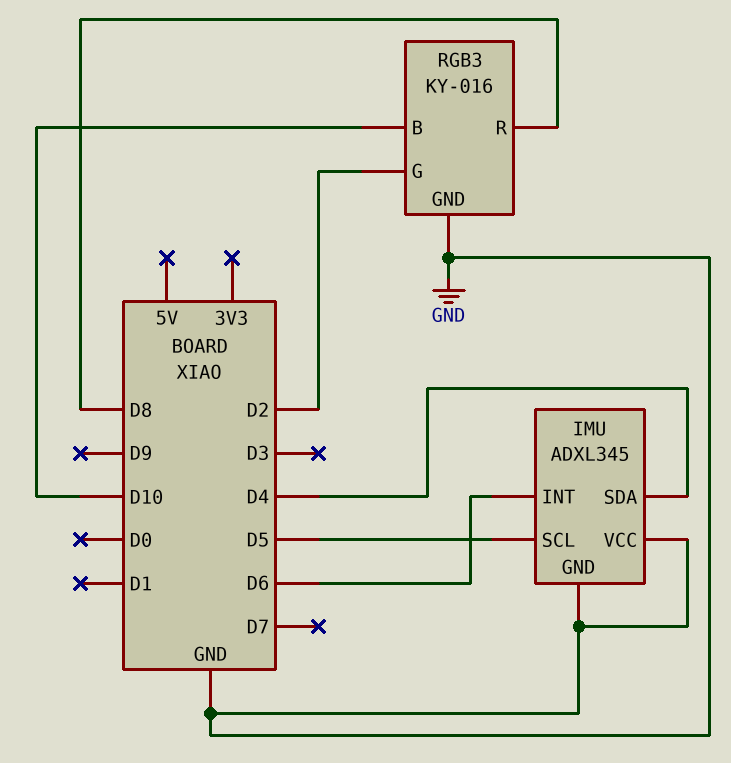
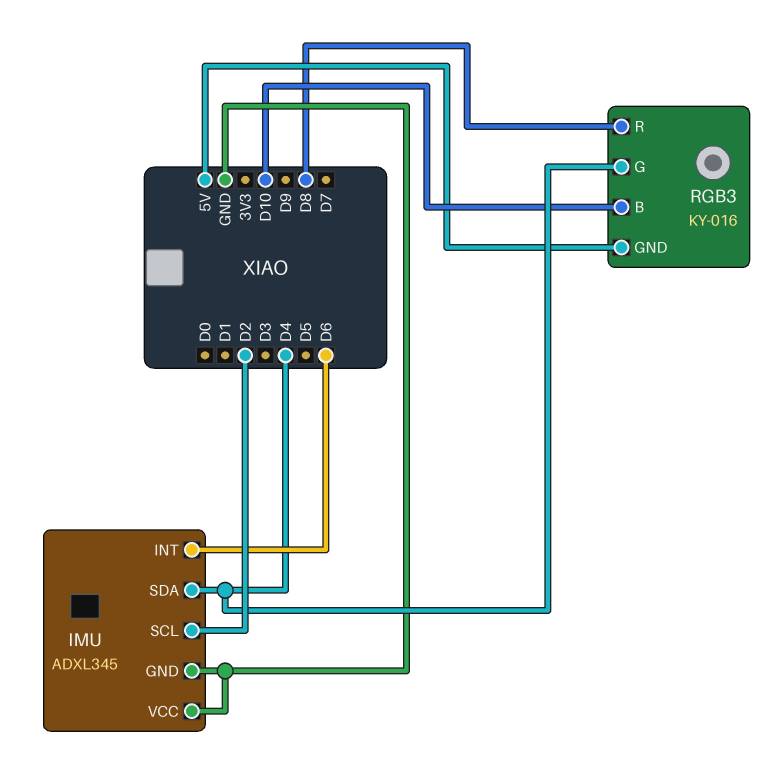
IMU pin SCL: D5 -> D2
RGB3 pin G: D2 -> D4
RGB3 pin GND: GND -> 5V

